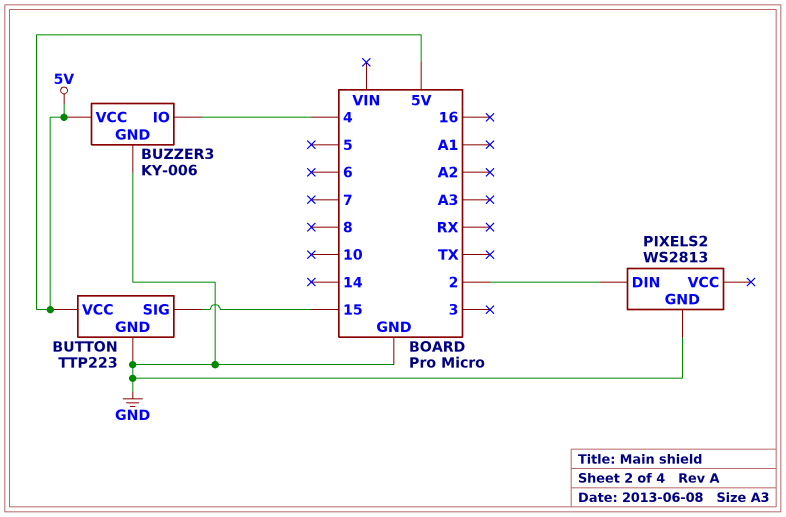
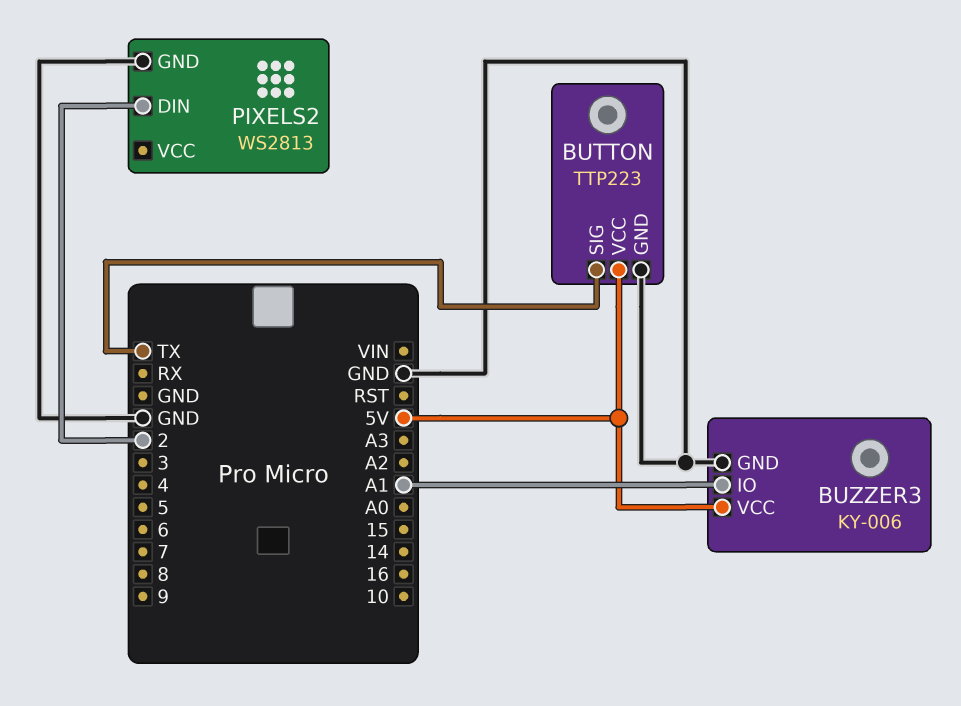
BUTTON pin SIG: 15 -> TX
BUZZER3 pin IO: 4 -> A1

